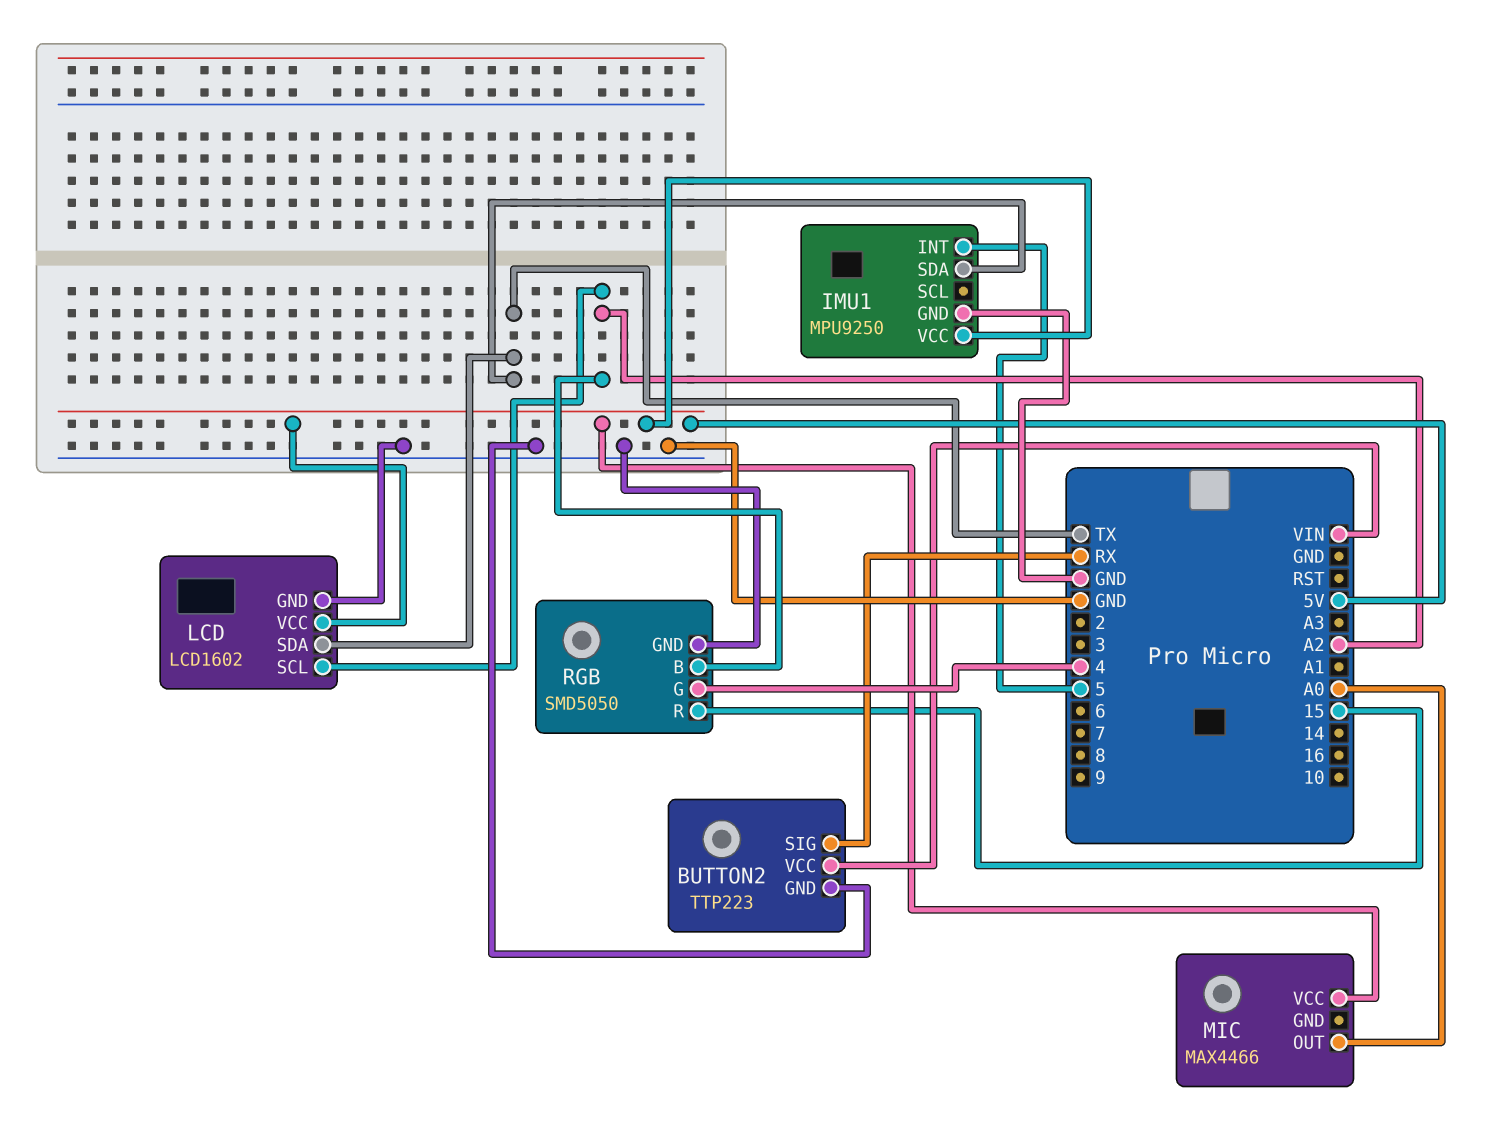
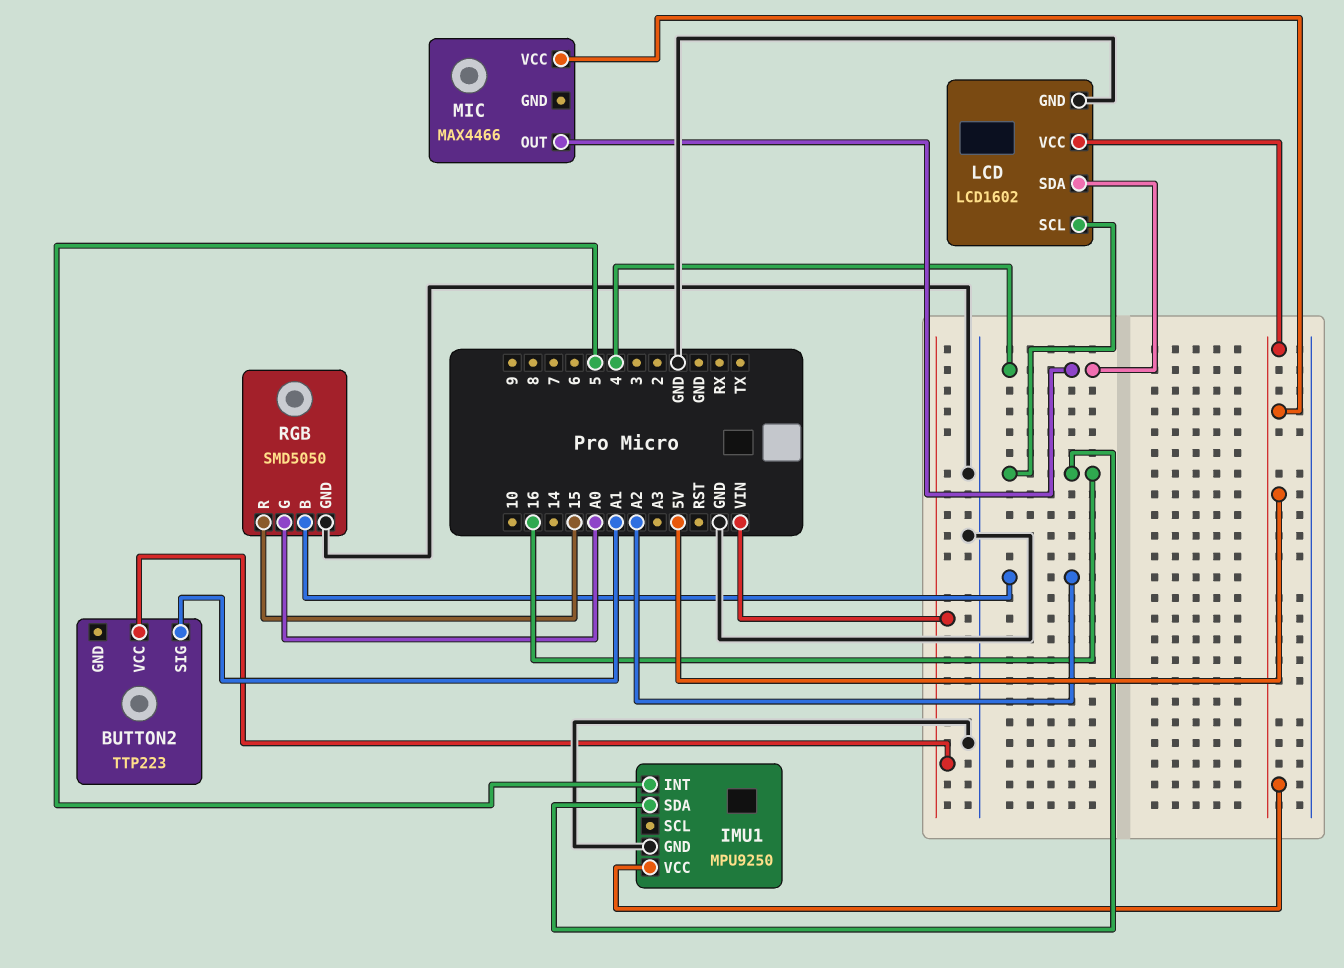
BUTTON2 pin GND: GND -> none
BUTTON2 pin SIG: RX -> A1
IMU1 pin SDA: TX -> 16
LCD pin SCL: A2 -> 16
LCD pin SDA: TX -> 4
MIC pin OUT: A0 -> 4
RGB pin G: 4 -> A0

